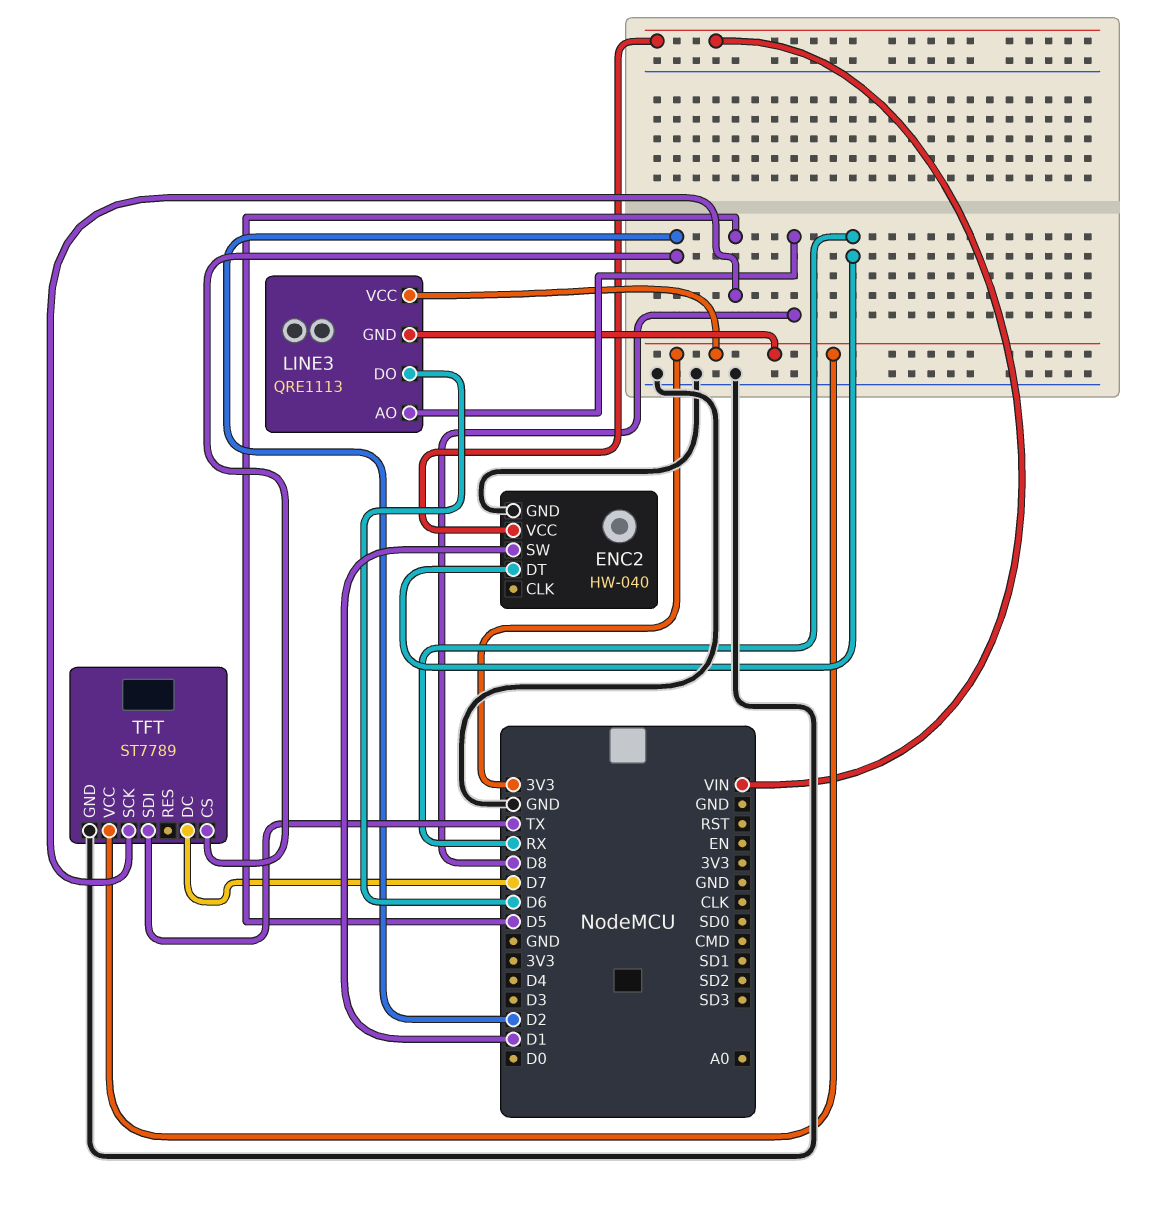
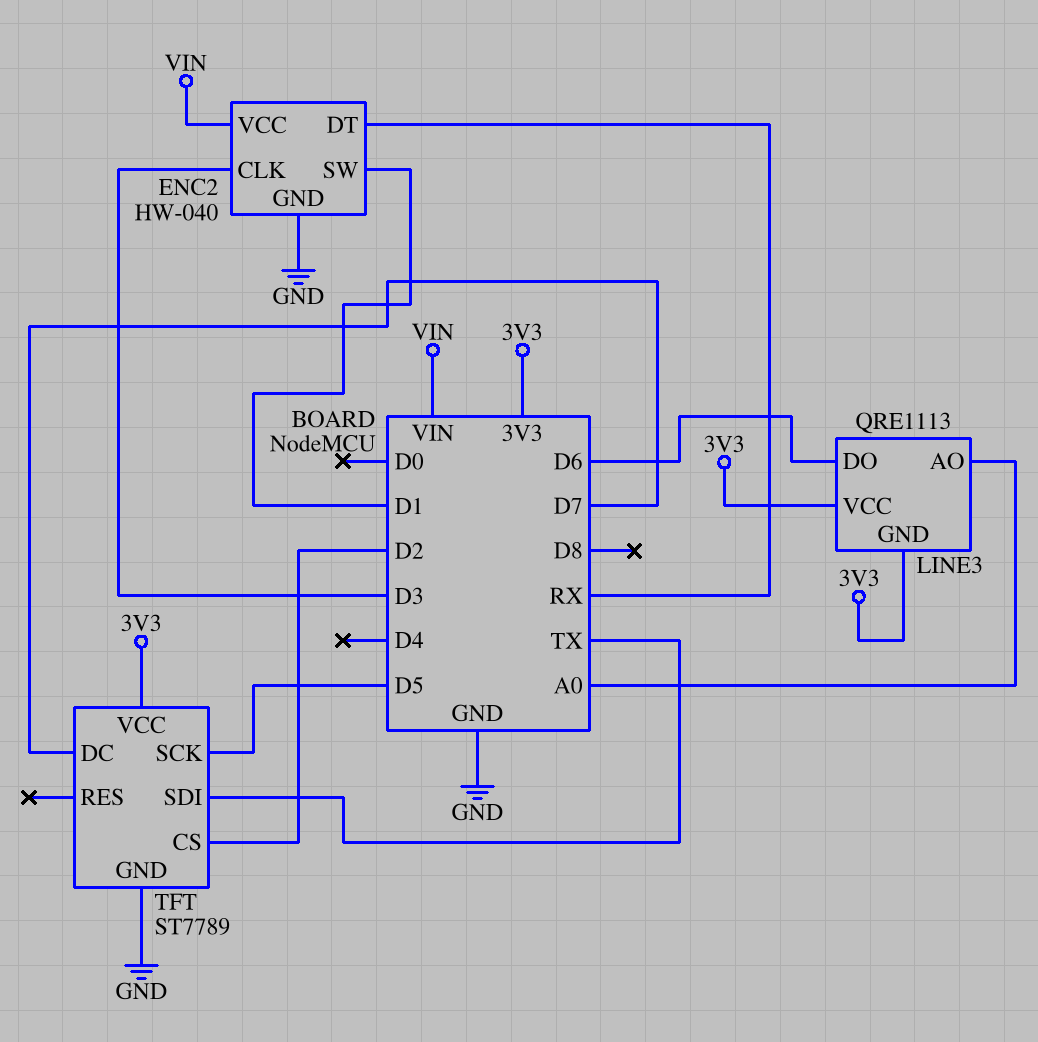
ENC2 pin CLK: none -> D3
LINE3 pin AO: D8 -> A0

